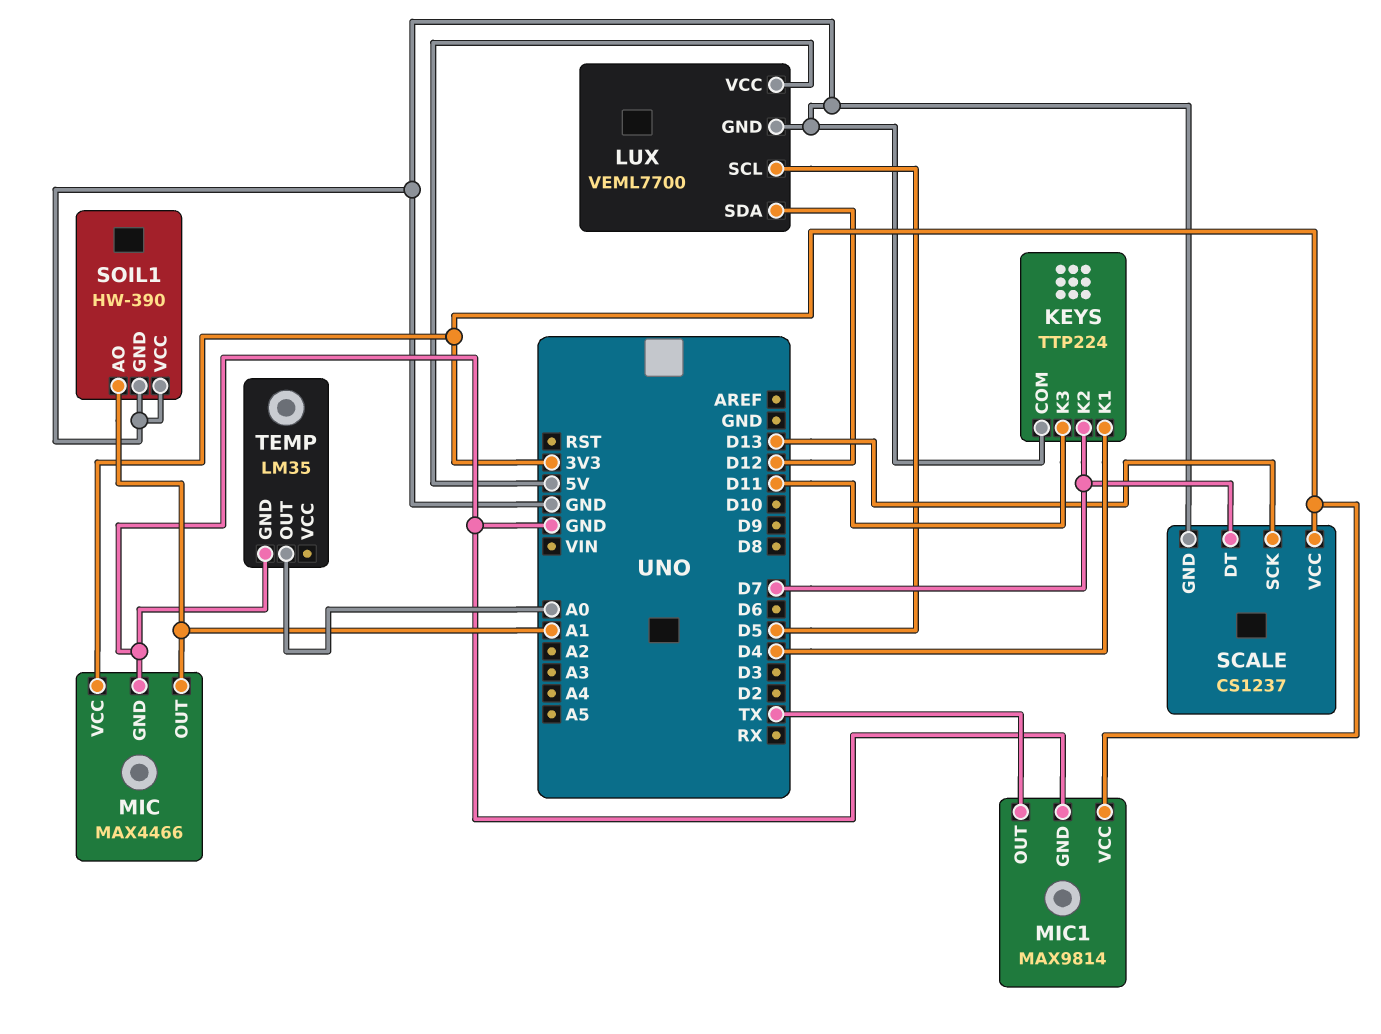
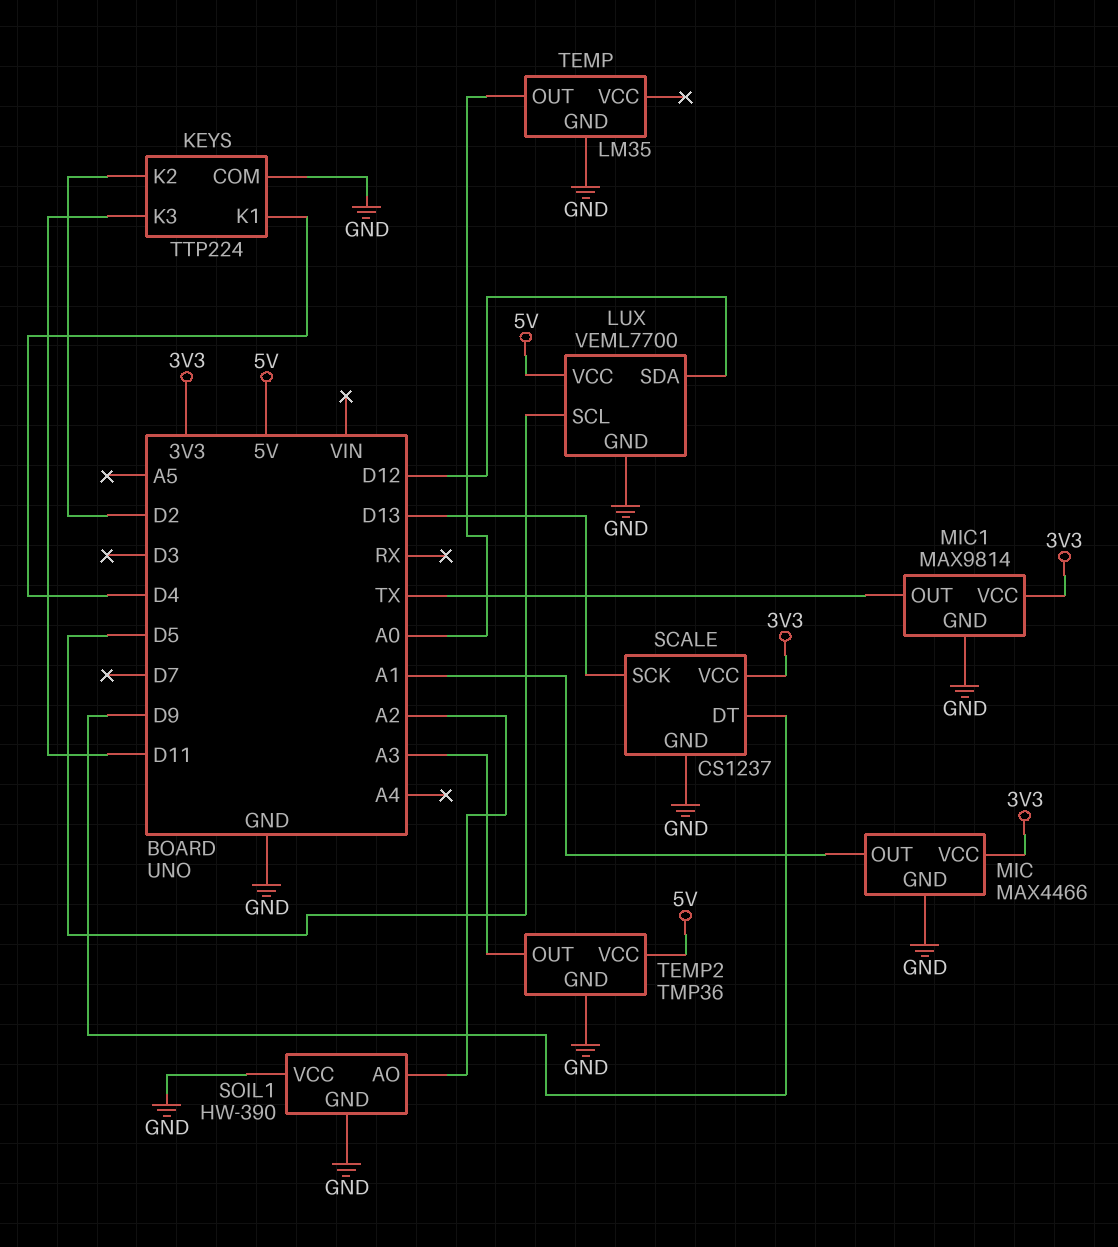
KEYS pin K2: D7 -> D2
SCALE pin DT: D7 -> D9
SOIL1 pin AO: A1 -> A2
TEMP2: none -> TMP36
TEMP2 pin GND: none -> GND
TEMP2 pin OUT: none -> A3
TEMP2 pin VCC: none -> 5V

